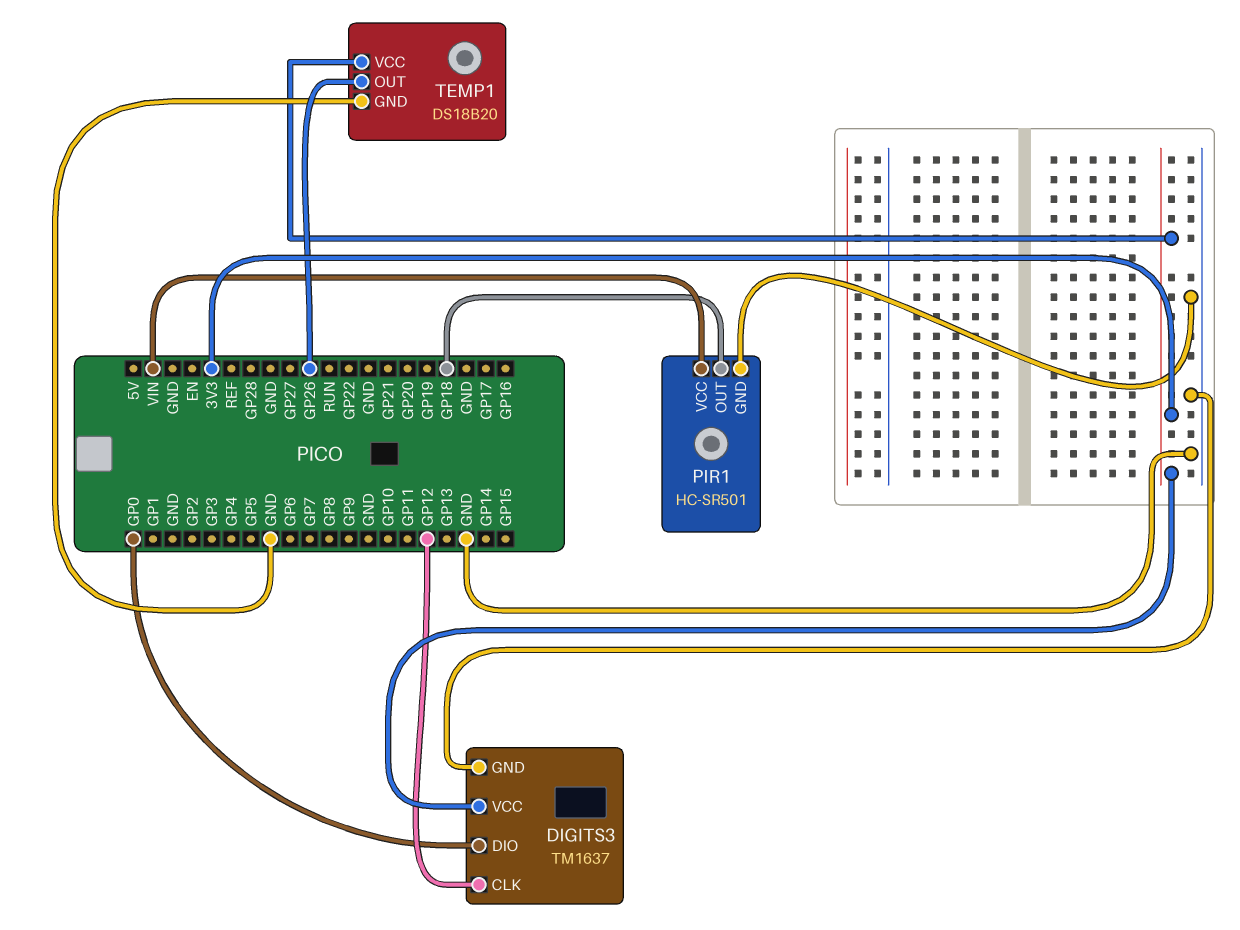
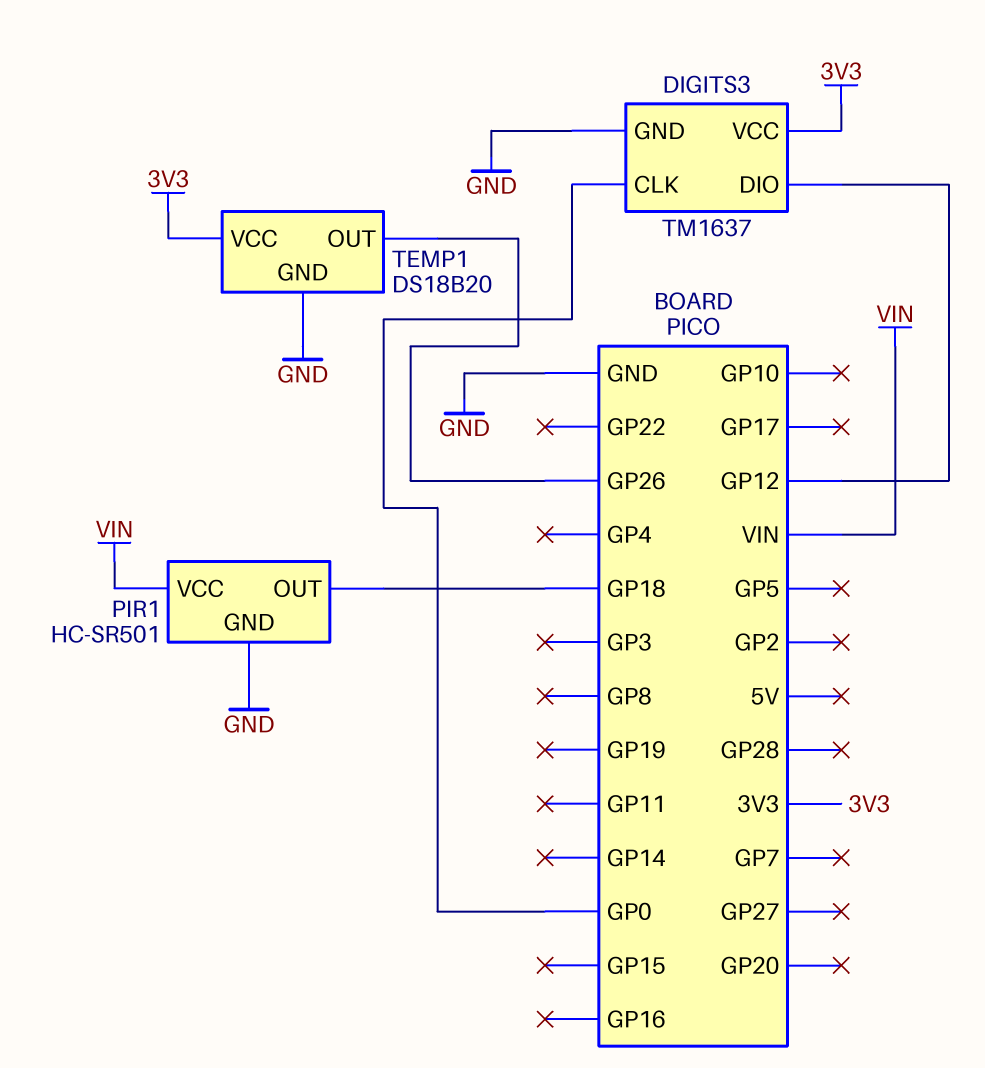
DIGITS3 pin CLK: GP12 -> GP0
DIGITS3 pin DIO: GP0 -> GP12

